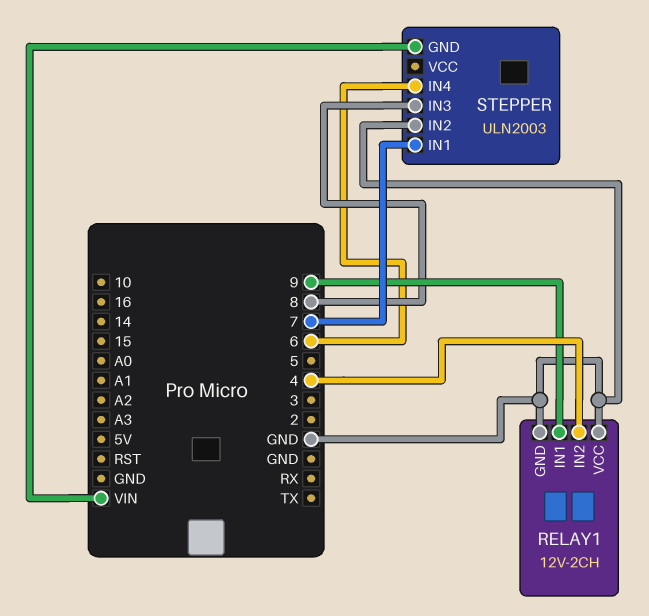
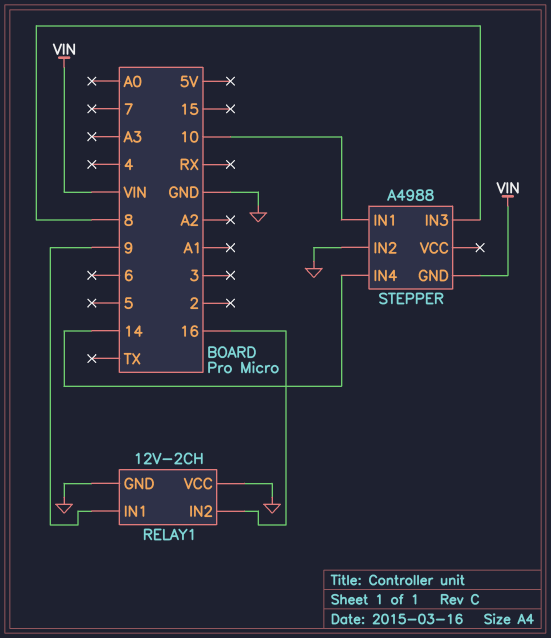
RELAY1 pin IN2: 4 -> 16
STEPPER: ULN2003 -> A4988
STEPPER pin IN1: 7 -> 10
STEPPER pin IN4: 6 -> 14

